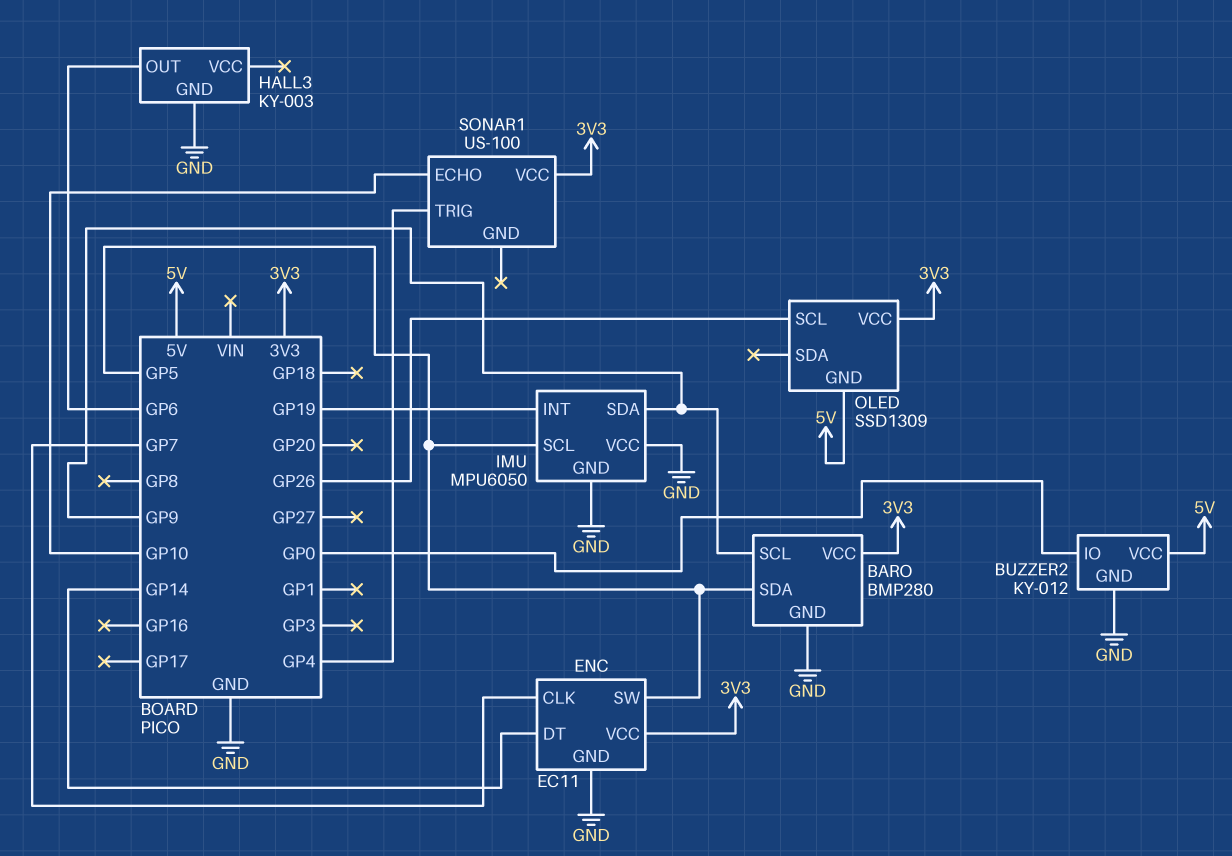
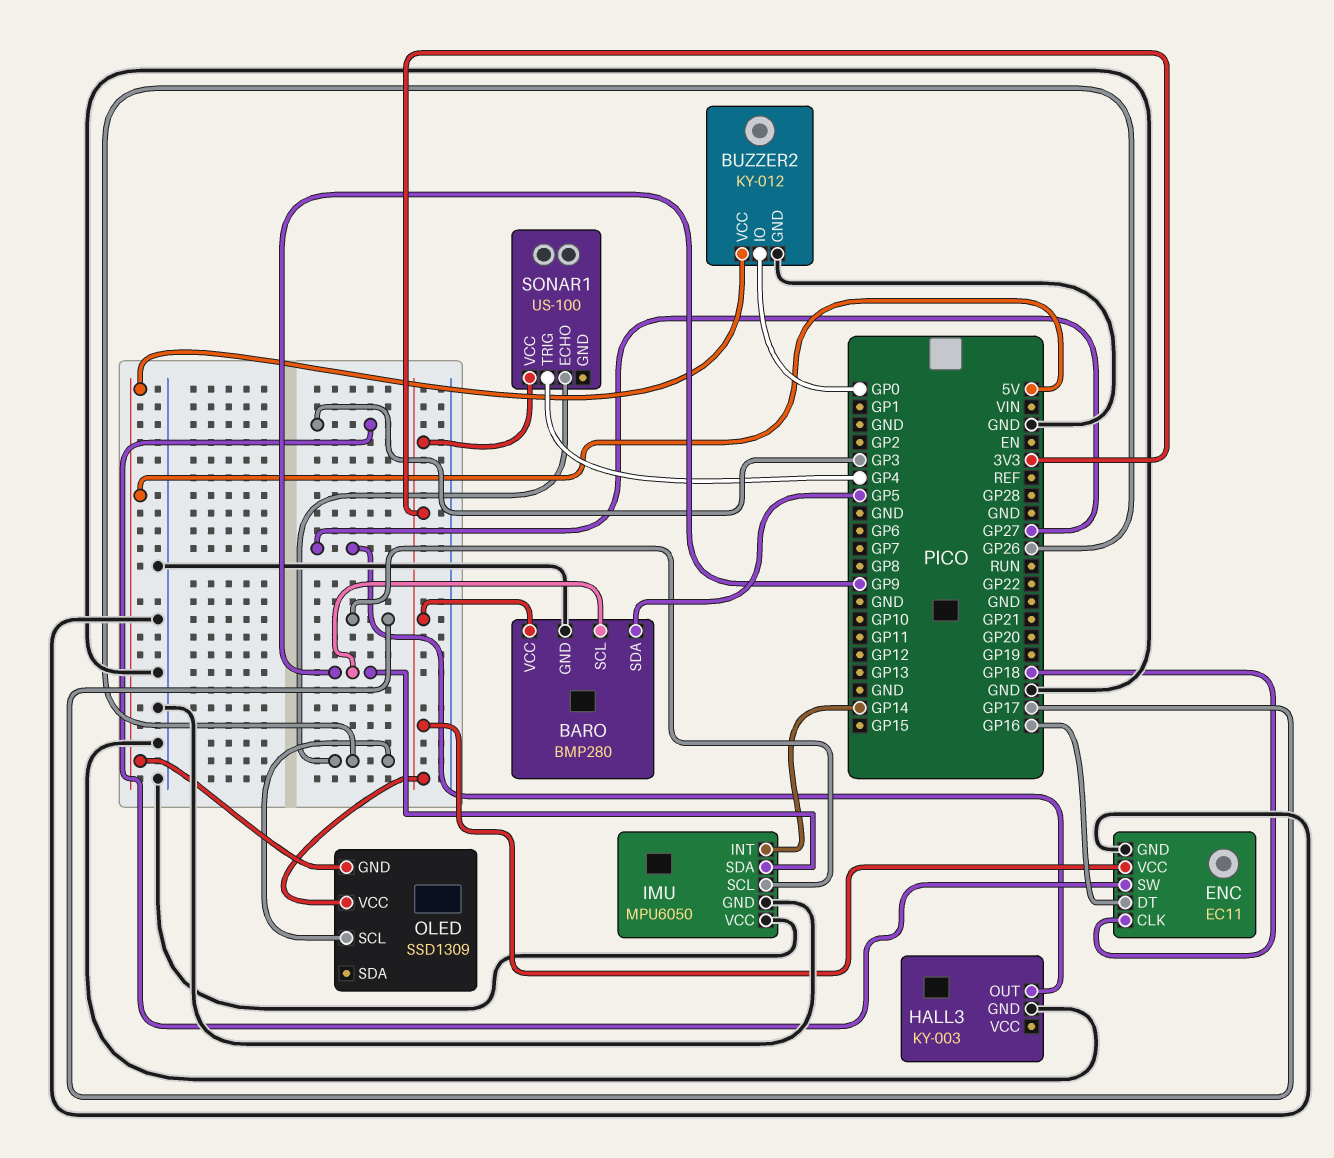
ENC pin CLK: GP7 -> GP18
ENC pin DT: GP14 -> GP16
ENC pin SW: GP5 -> GP3
HALL3 pin OUT: GP6 -> GP27
IMU pin INT: GP19 -> GP14
IMU pin SCL: GP5 -> GP17
SONAR1 pin ECHO: GP10 -> GP26

